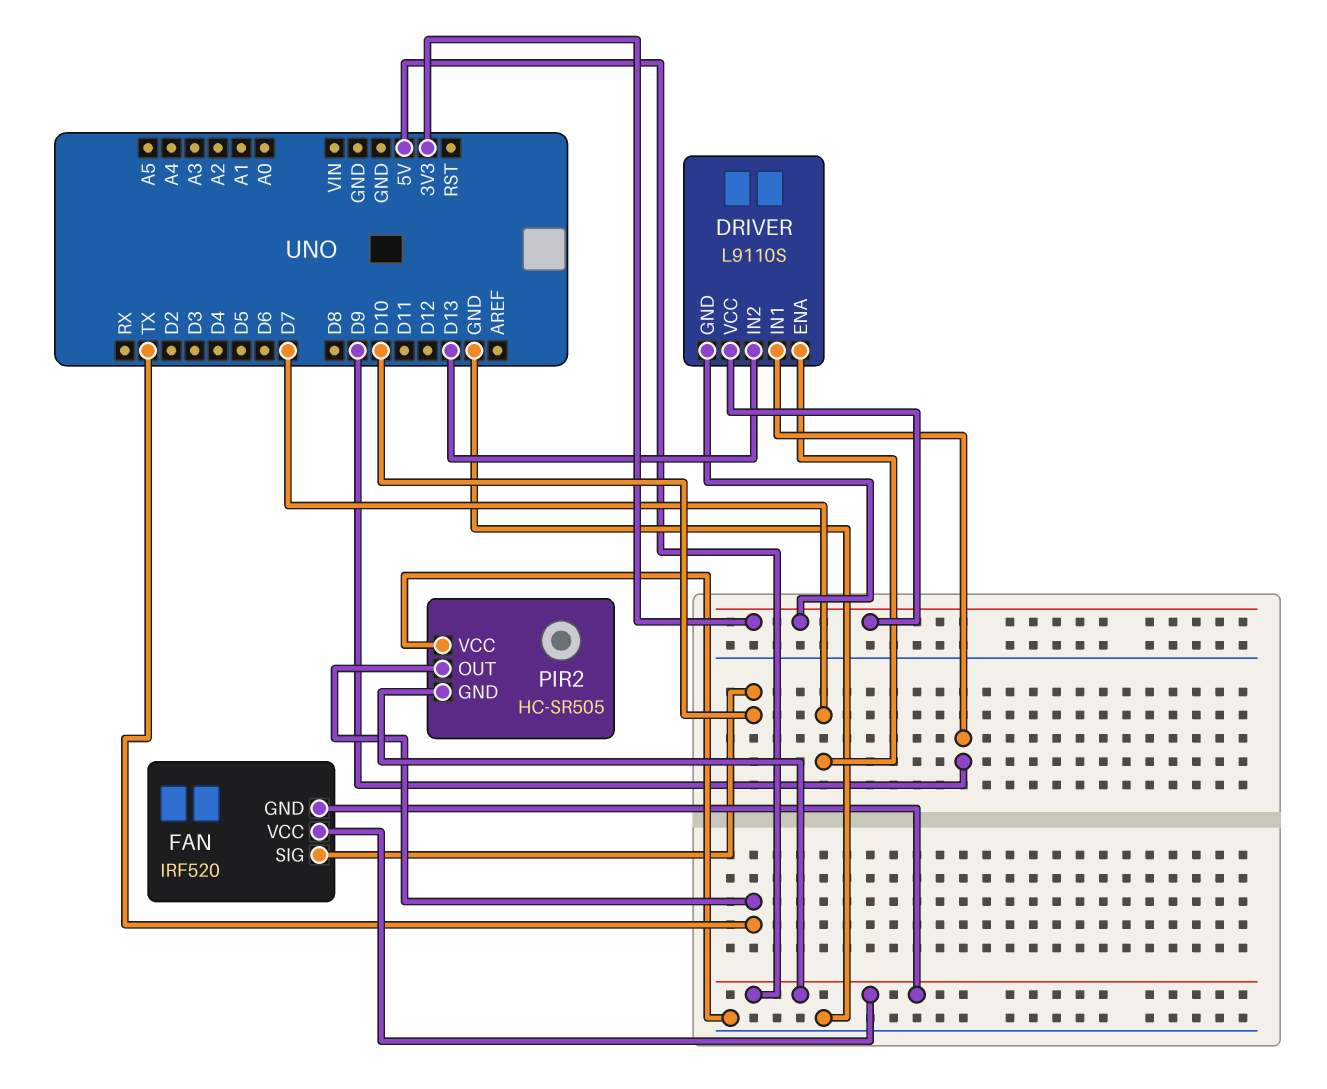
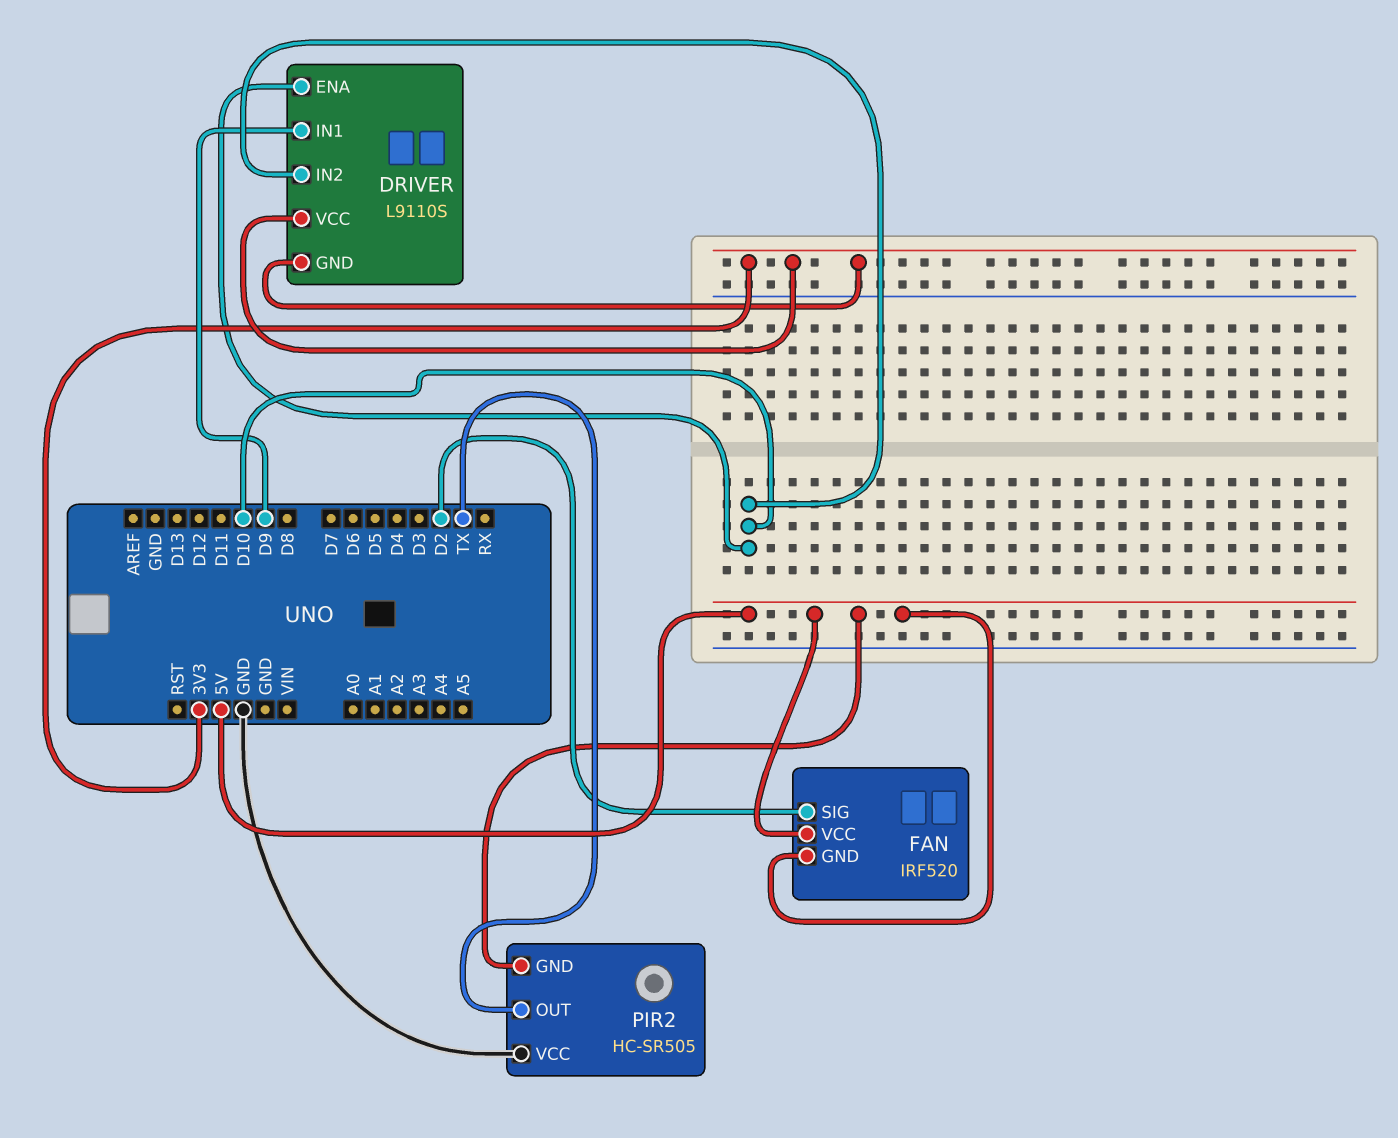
DRIVER pin ENA: D7 -> D10
DRIVER pin IN2: D13 -> D10
FAN pin SIG: D10 -> D2

